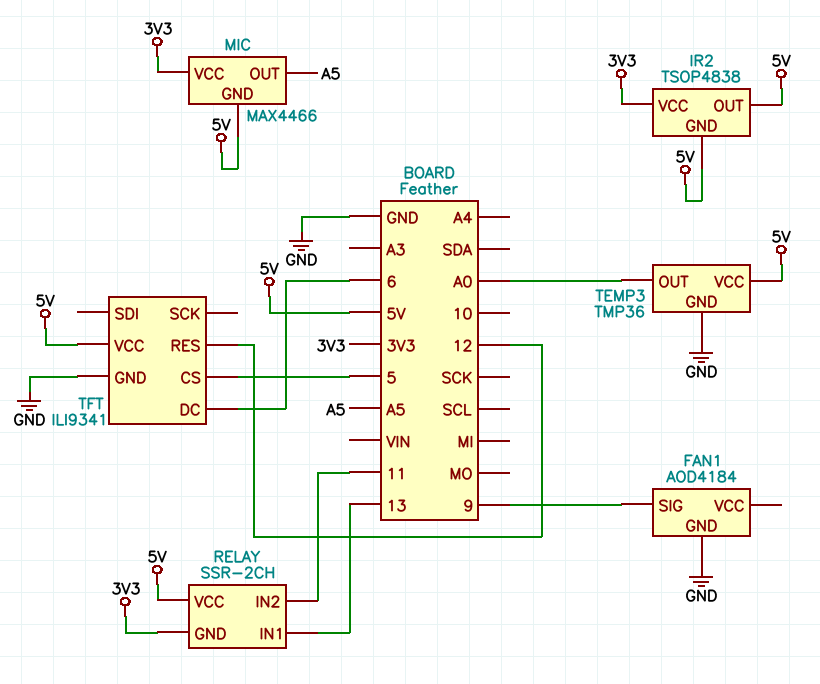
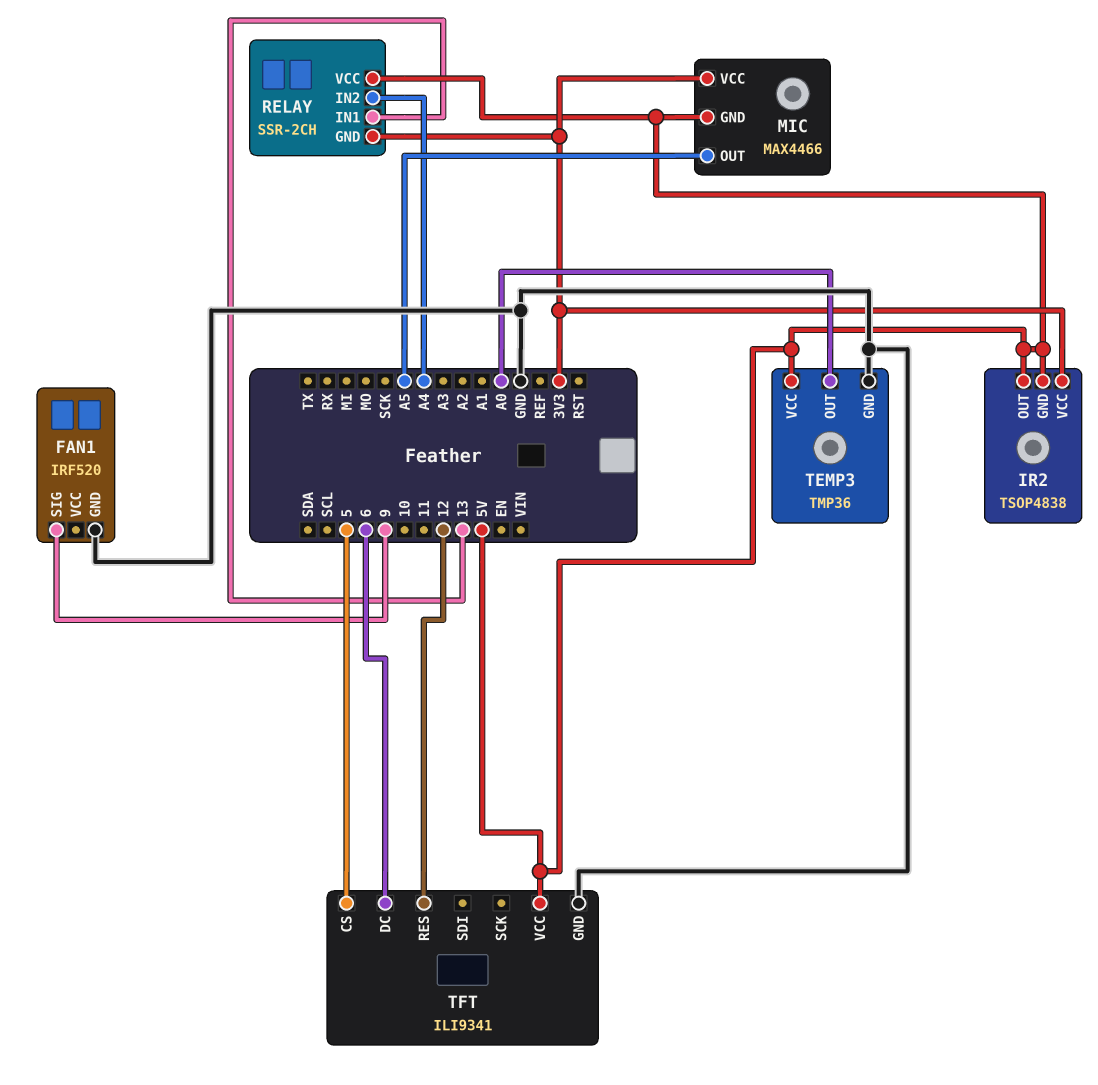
FAN1: AOD4184 -> IRF520
RELAY pin IN2: 11 -> A4

